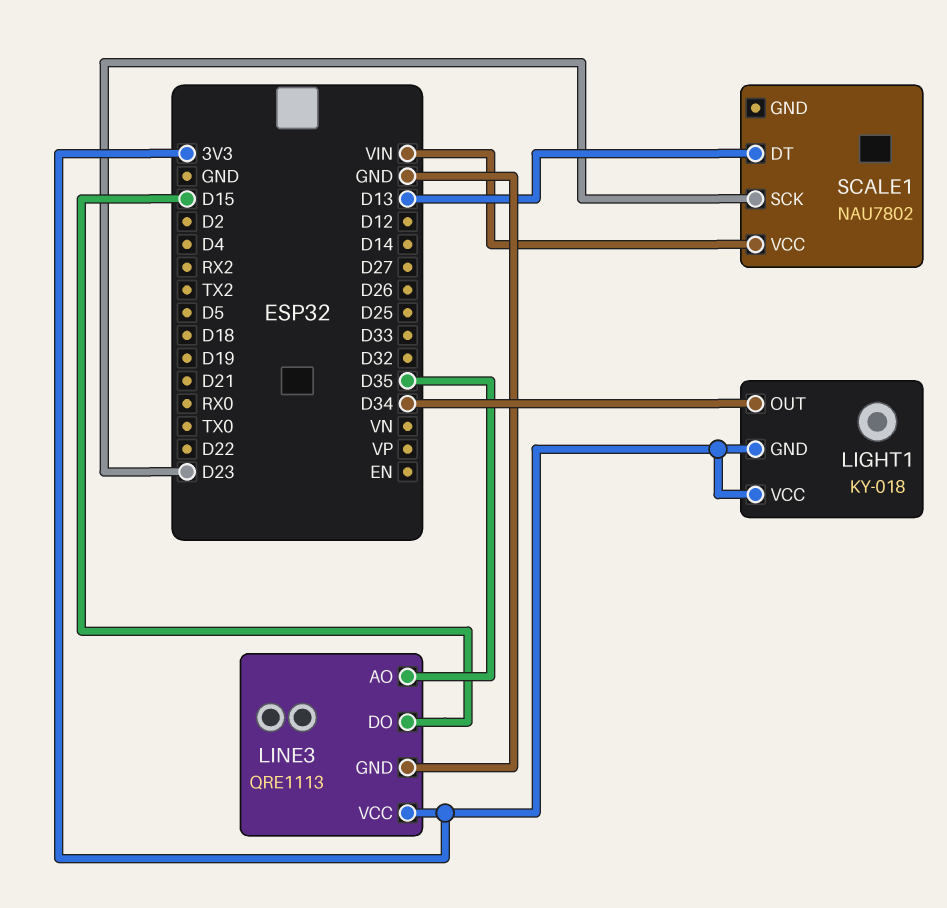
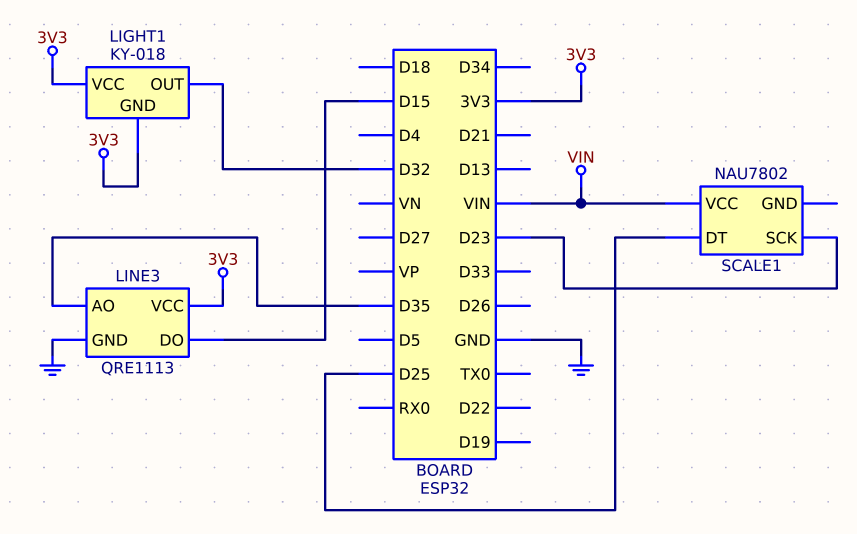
LIGHT1 pin OUT: D34 -> D32
SCALE1 pin DT: D13 -> D25

